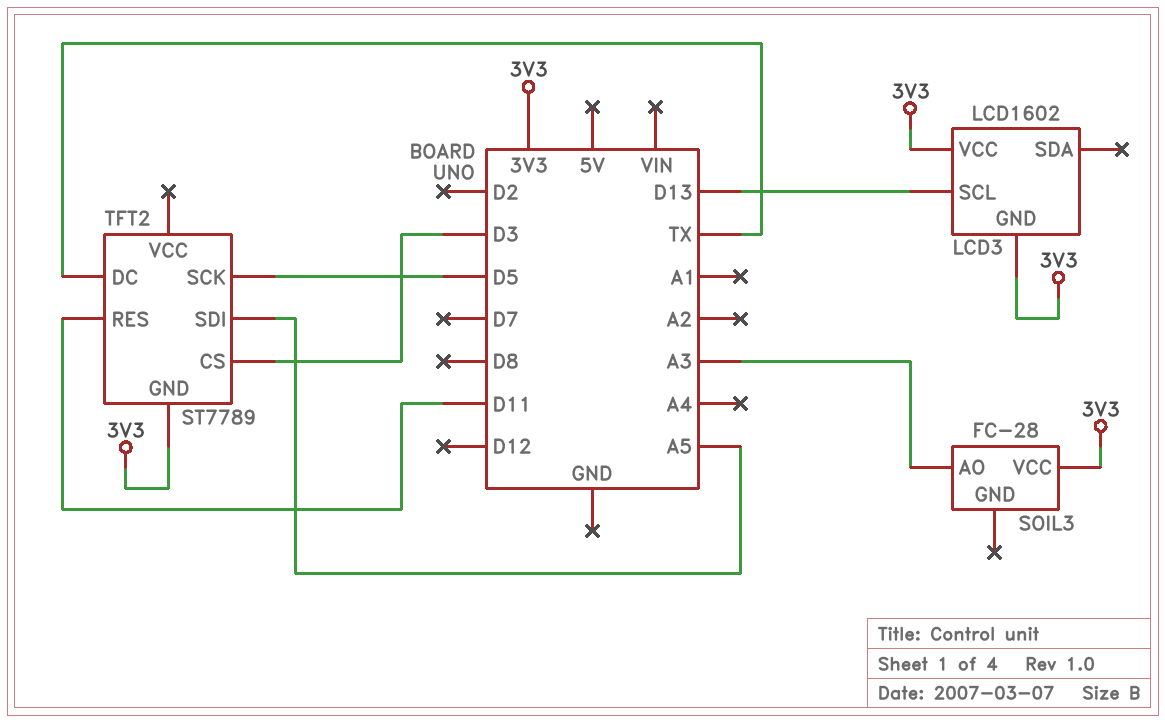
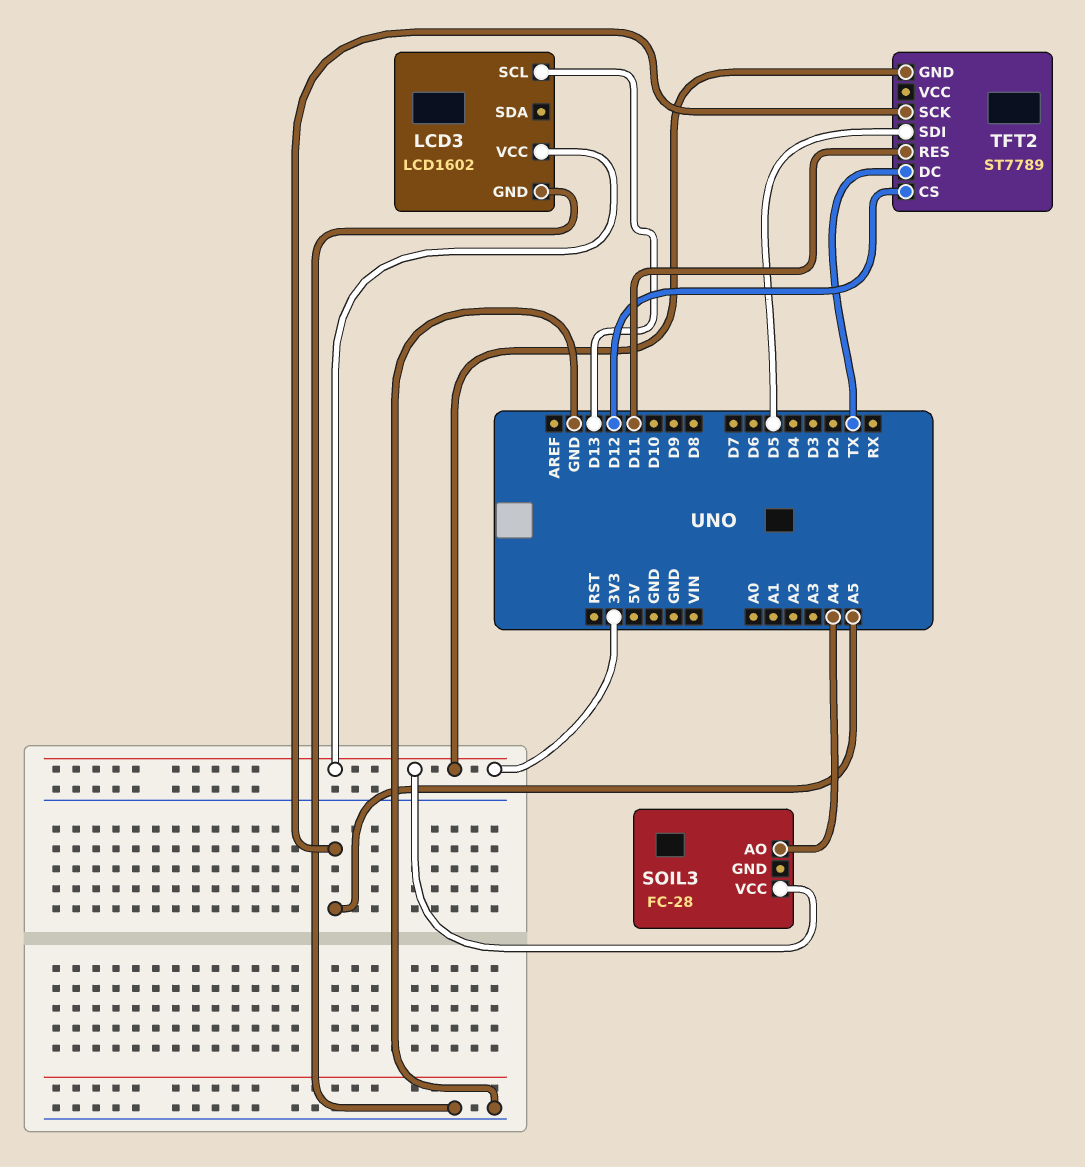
LCD3 pin GND: 3V3 -> GND
SOIL3 pin AO: A3 -> A4
TFT2 pin CS: D3 -> D12
TFT2 pin SCK: D5 -> A5
TFT2 pin SDI: A5 -> D5

